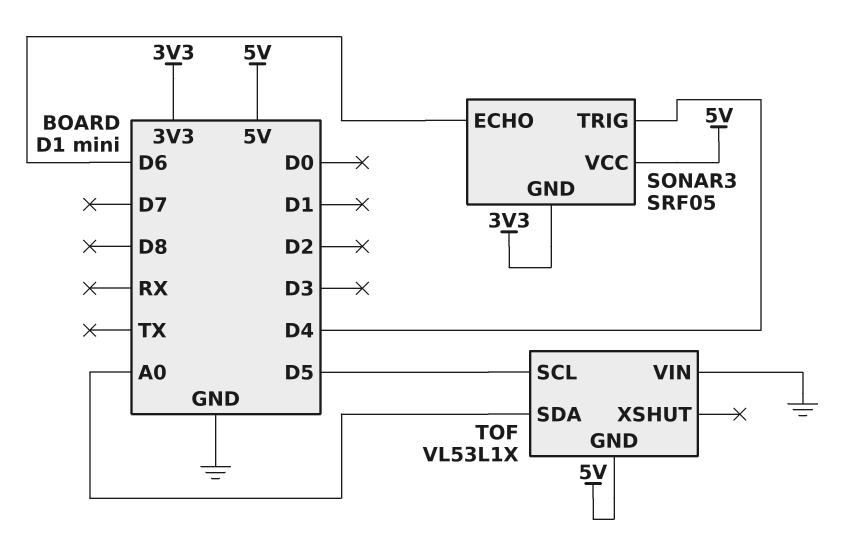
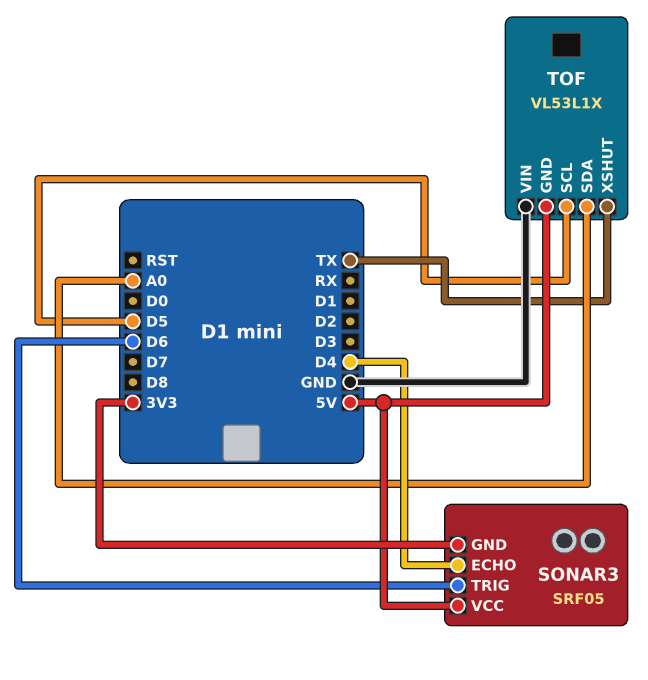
SONAR3 pin ECHO: D6 -> D4
SONAR3 pin TRIG: D4 -> D6
TOF pin XSHUT: none -> TX

